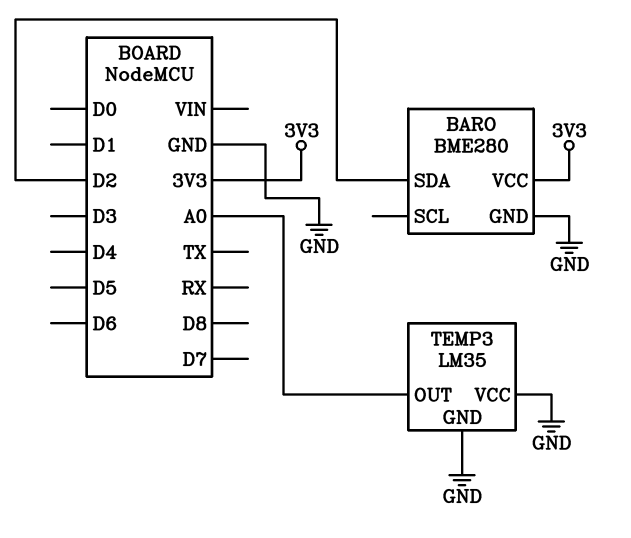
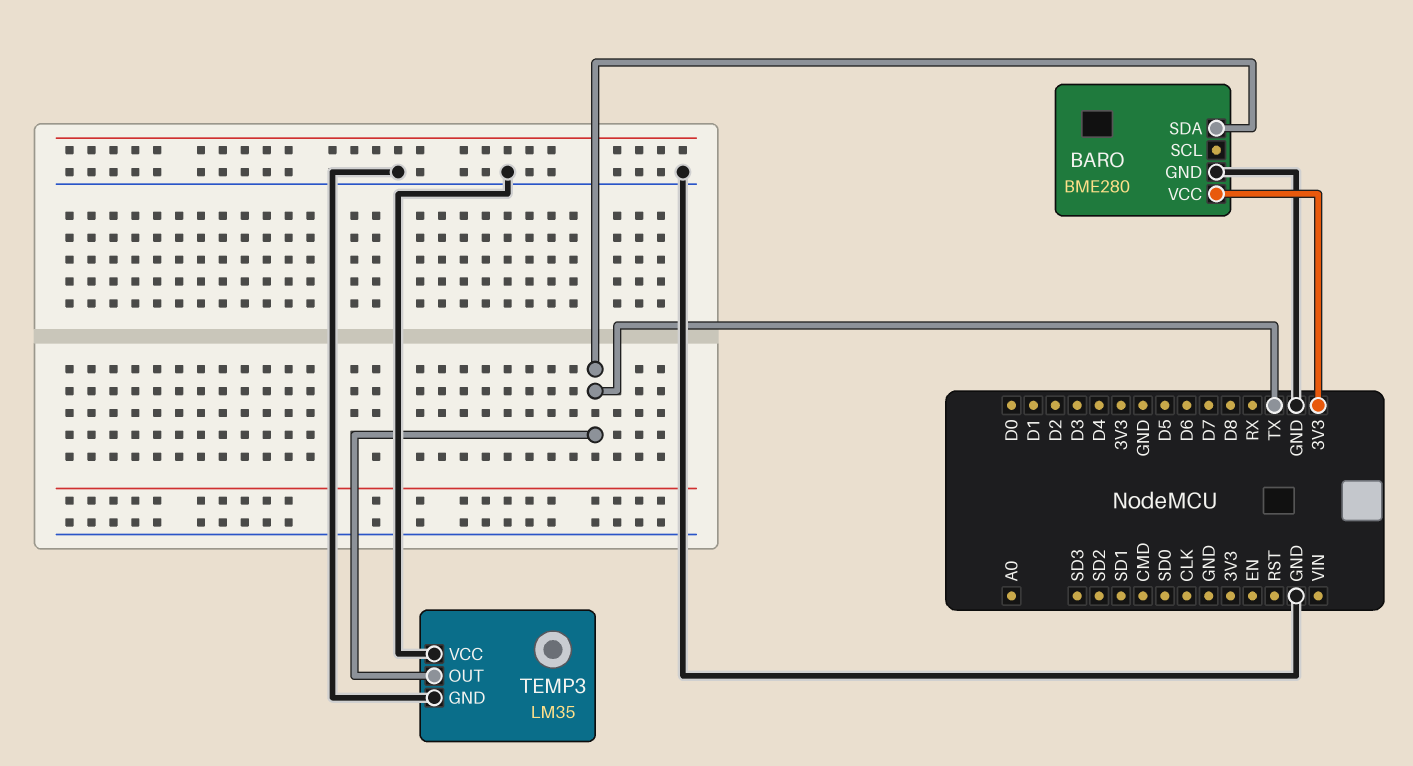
BARO pin SDA: D2 -> TX
TEMP3 pin OUT: A0 -> TX

